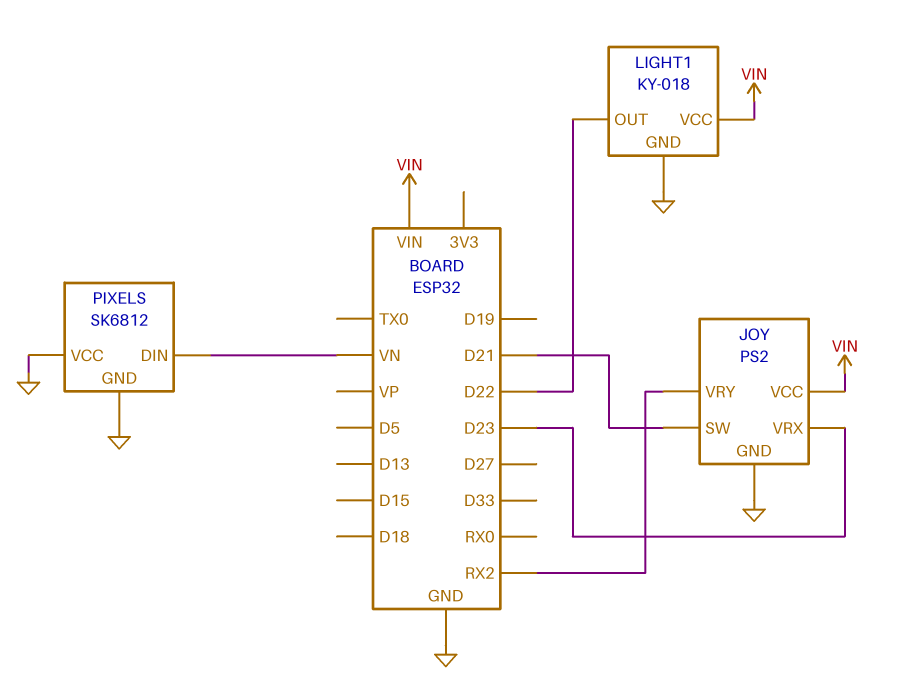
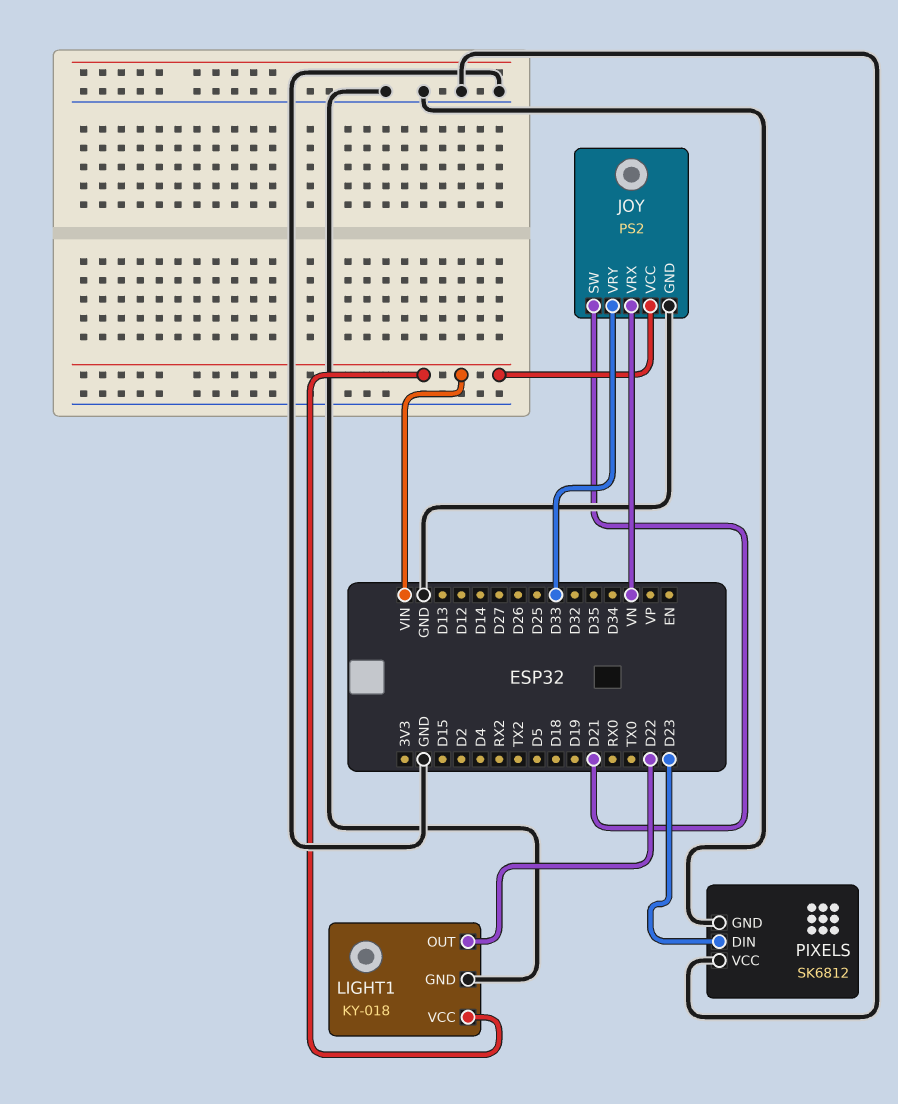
JOY pin VRX: D23 -> VN
JOY pin VRY: RX2 -> D33
PIXELS pin DIN: VN -> D23

